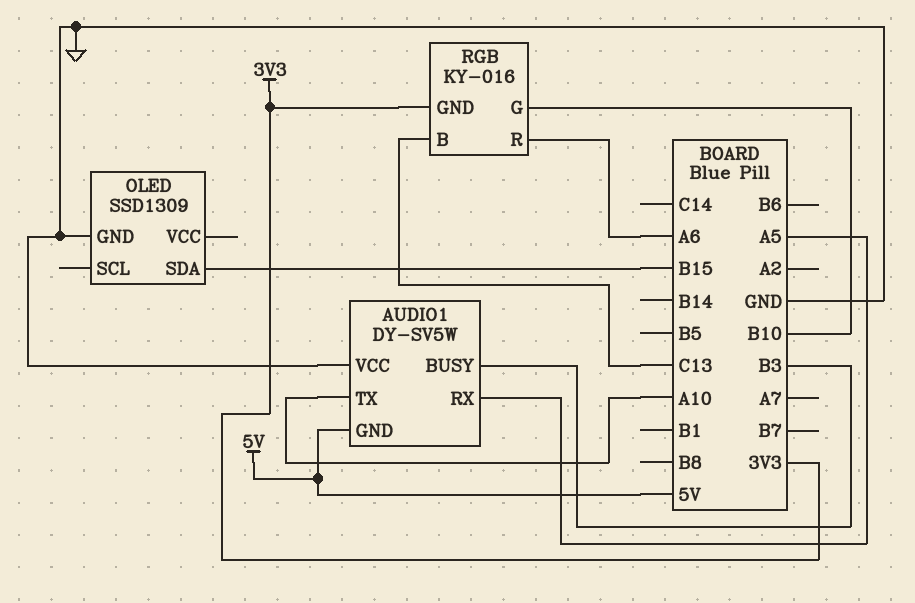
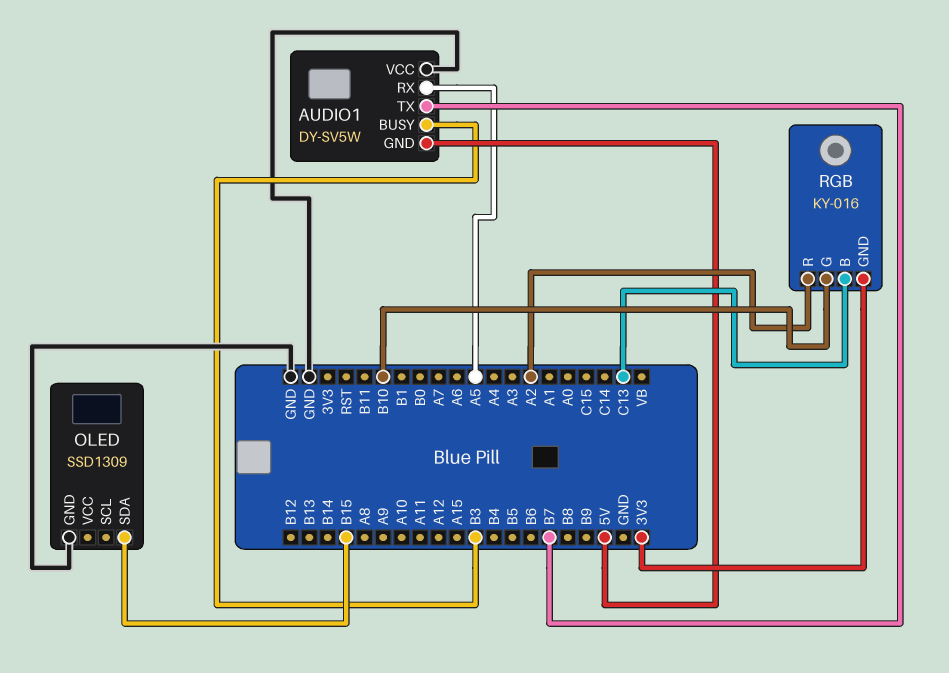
AUDIO1 pin TX: A10 -> B7
RGB pin R: A6 -> A2

